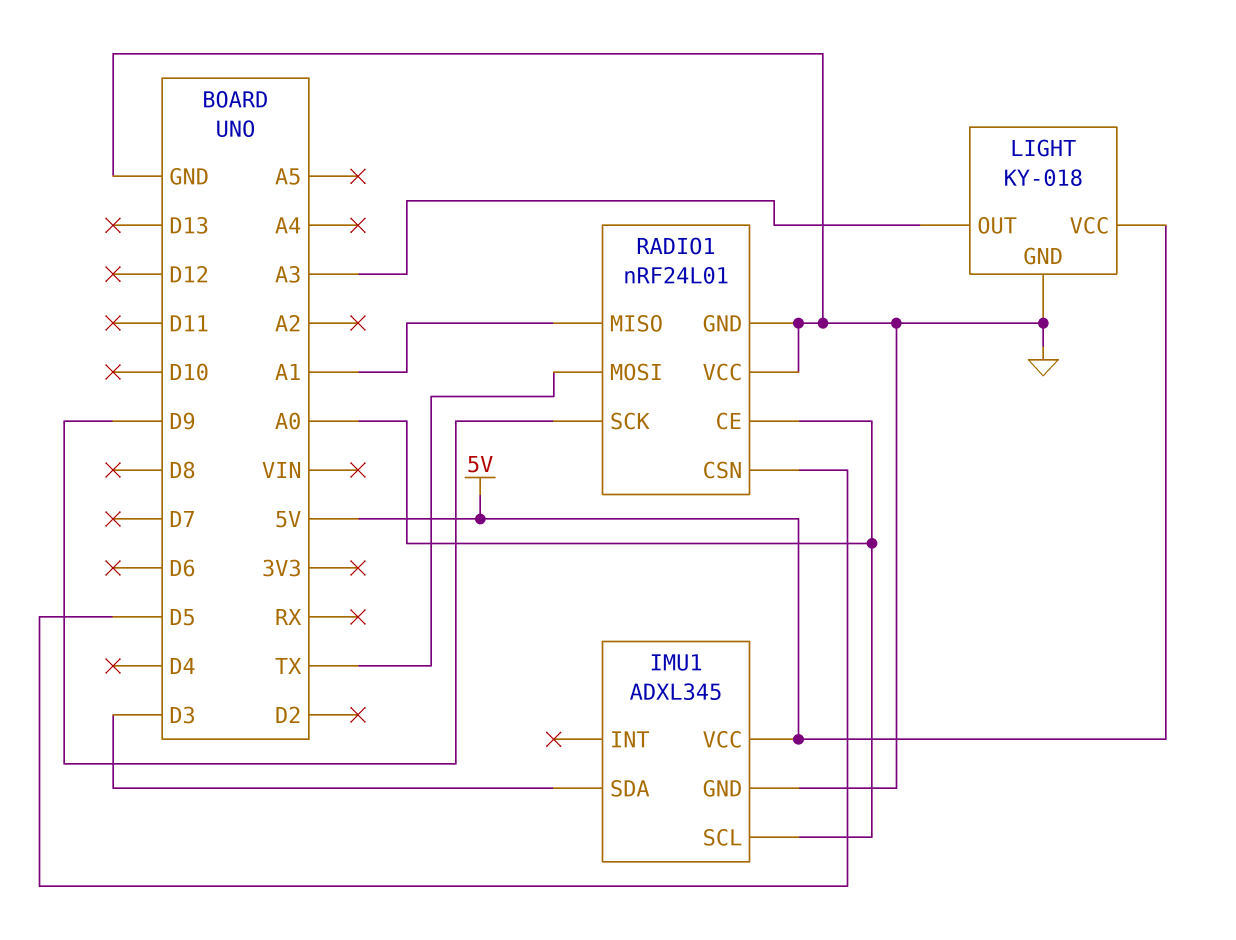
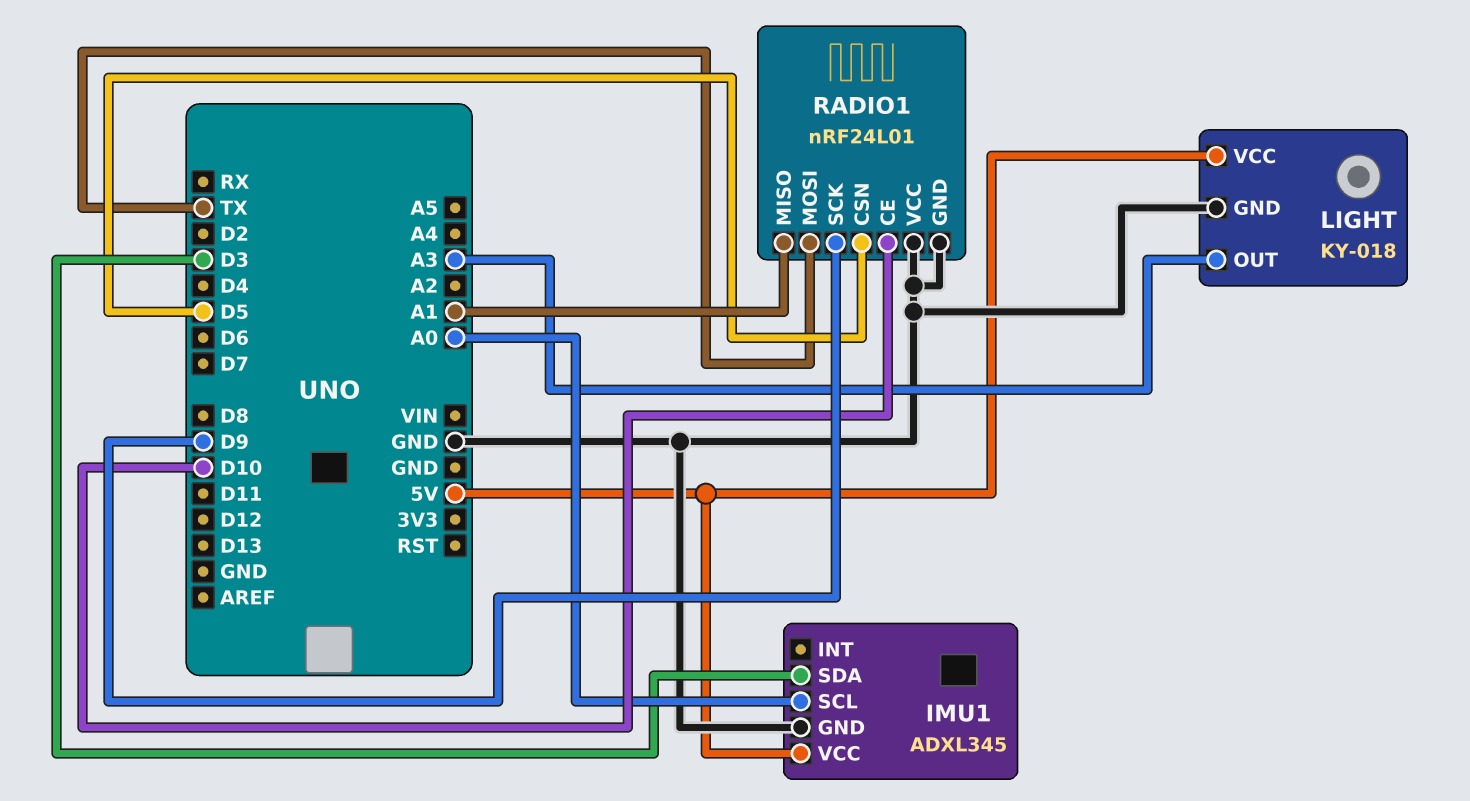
RADIO1 pin CE: A0 -> D10

